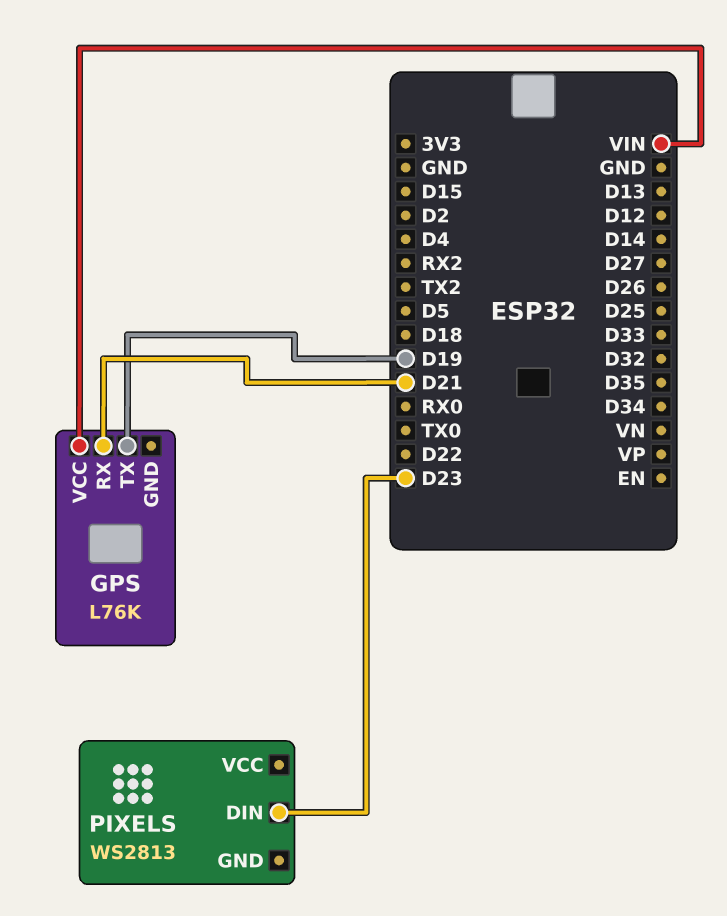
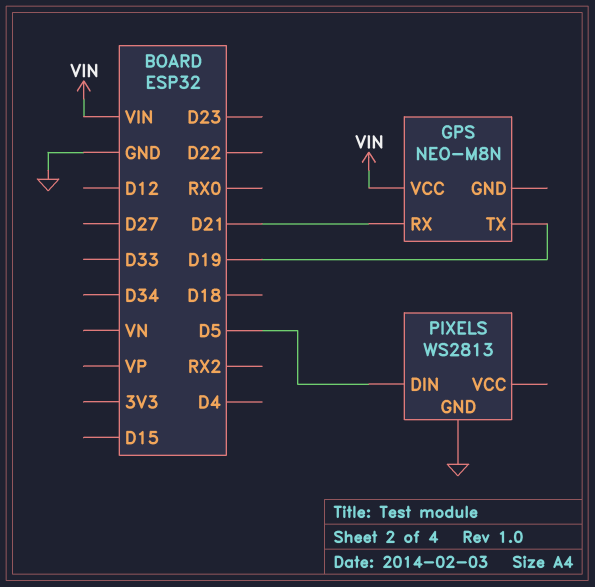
GPS: L76K -> NEO-M8N
PIXELS pin DIN: D23 -> D5
PIXELS pin GND: none -> GND

